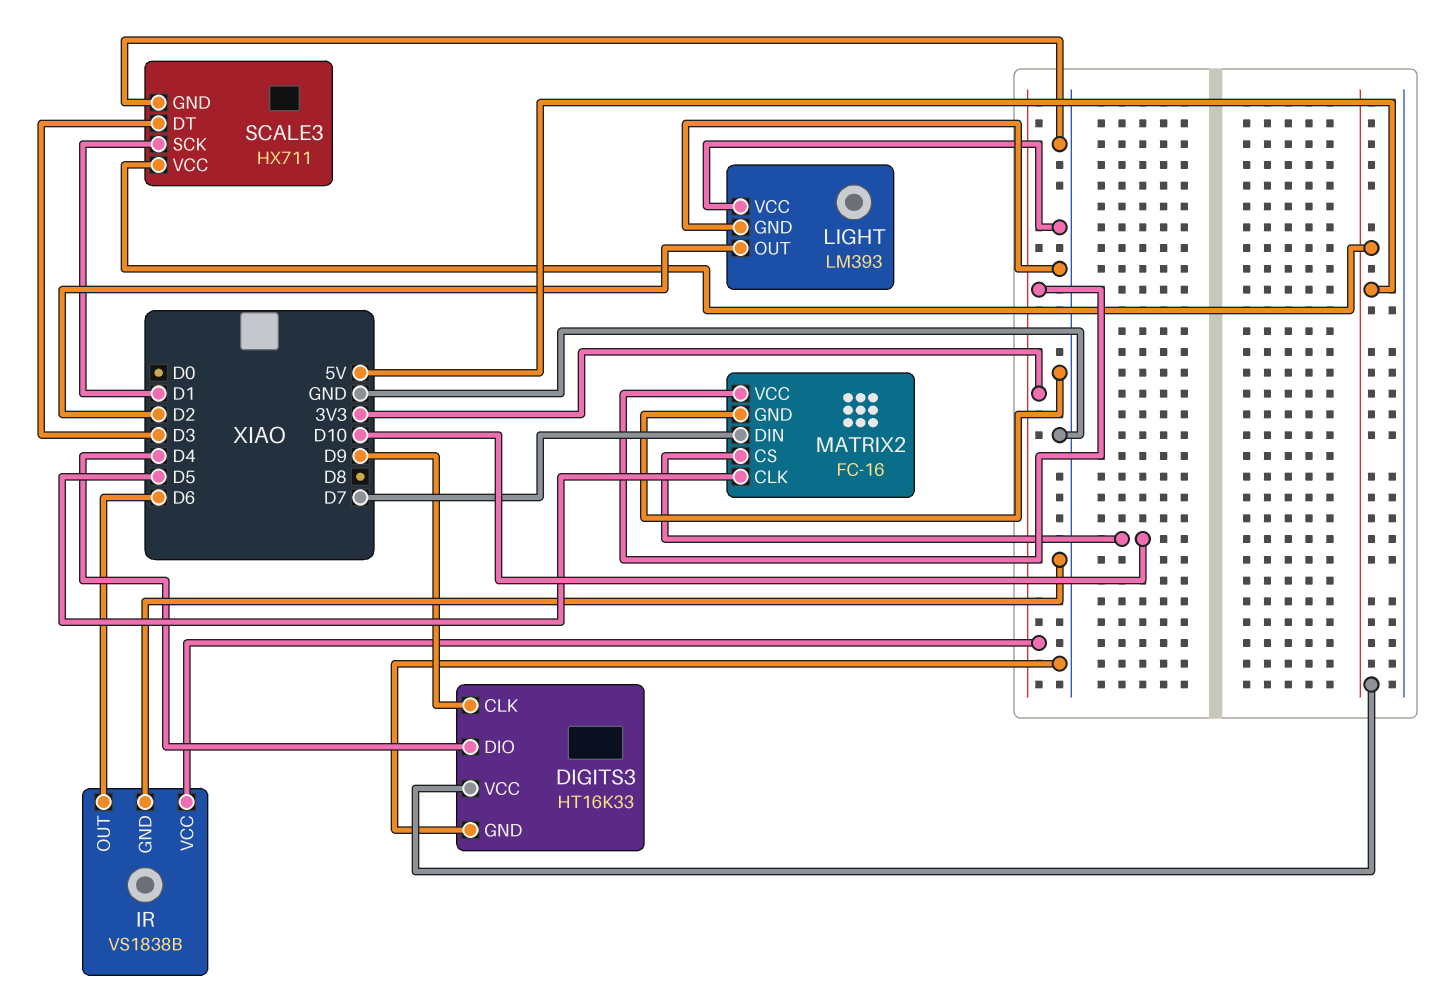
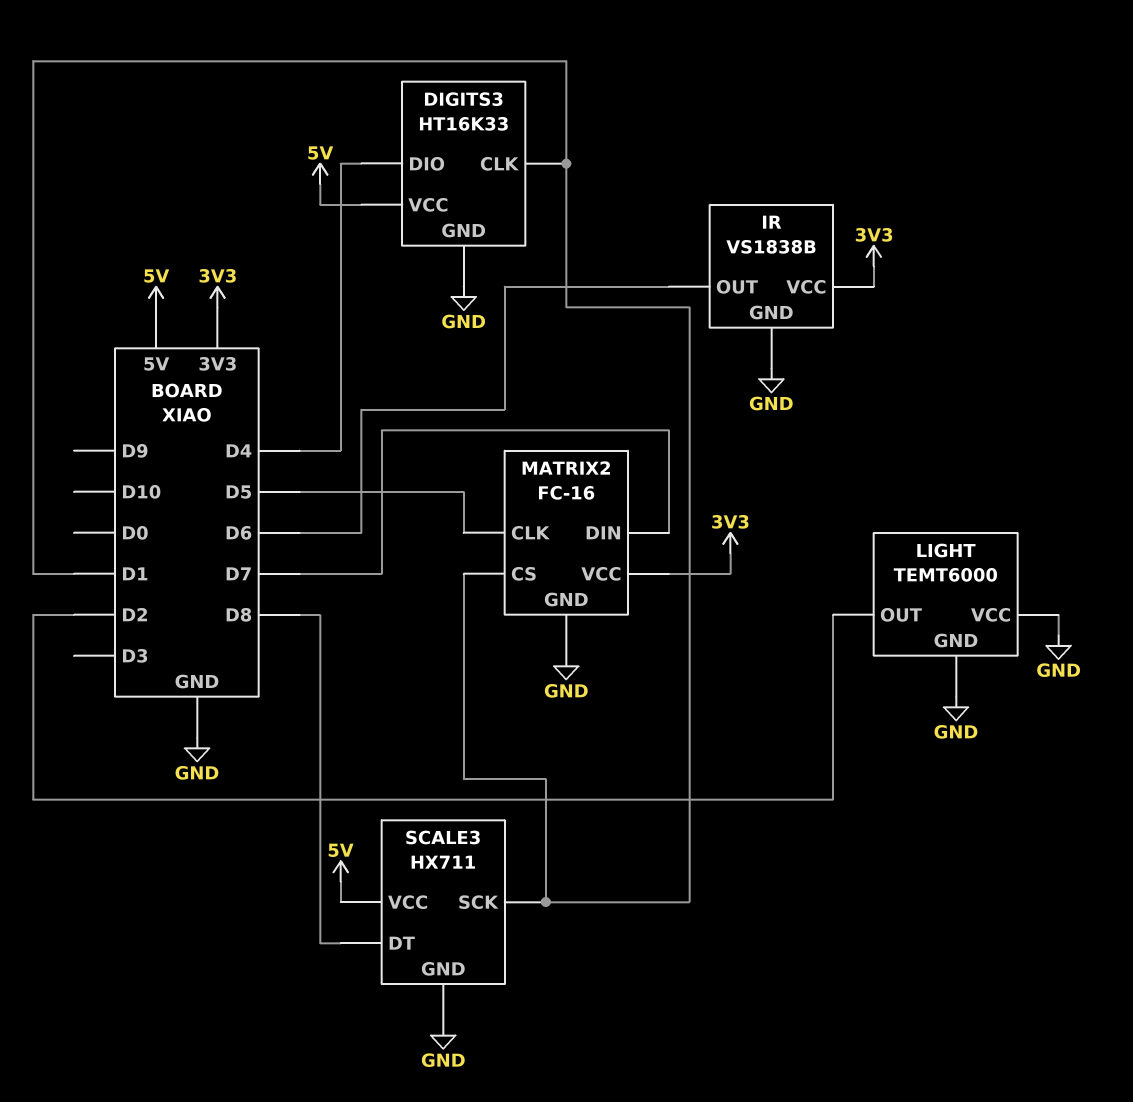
DIGITS3 pin CLK: D9 -> D1
LIGHT: LM393 -> TEMT6000
MATRIX2 pin CS: D10 -> D1
SCALE3 pin DT: D3 -> D8

